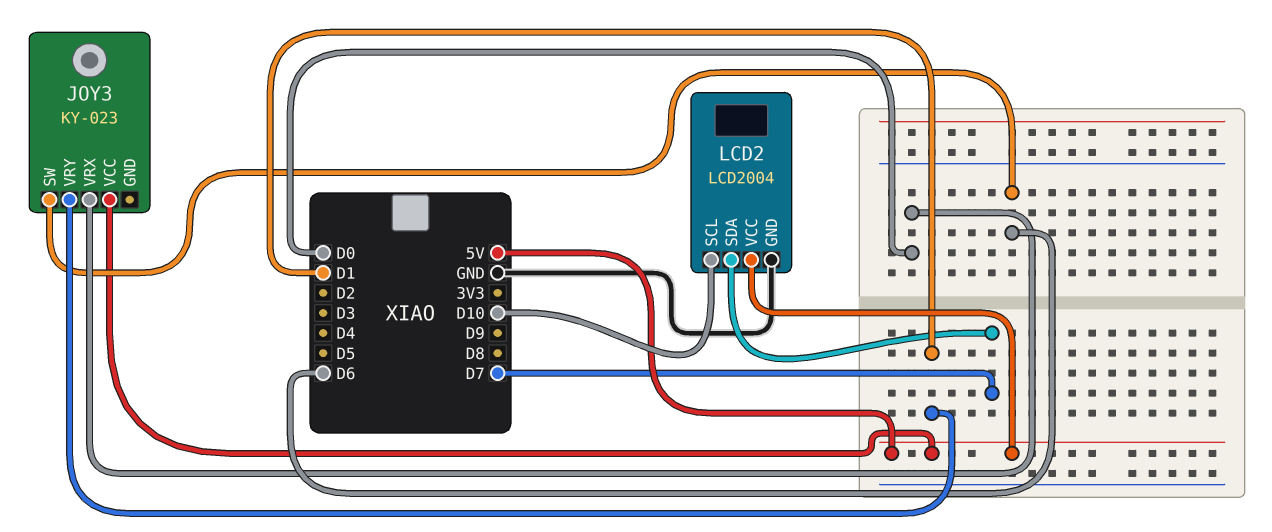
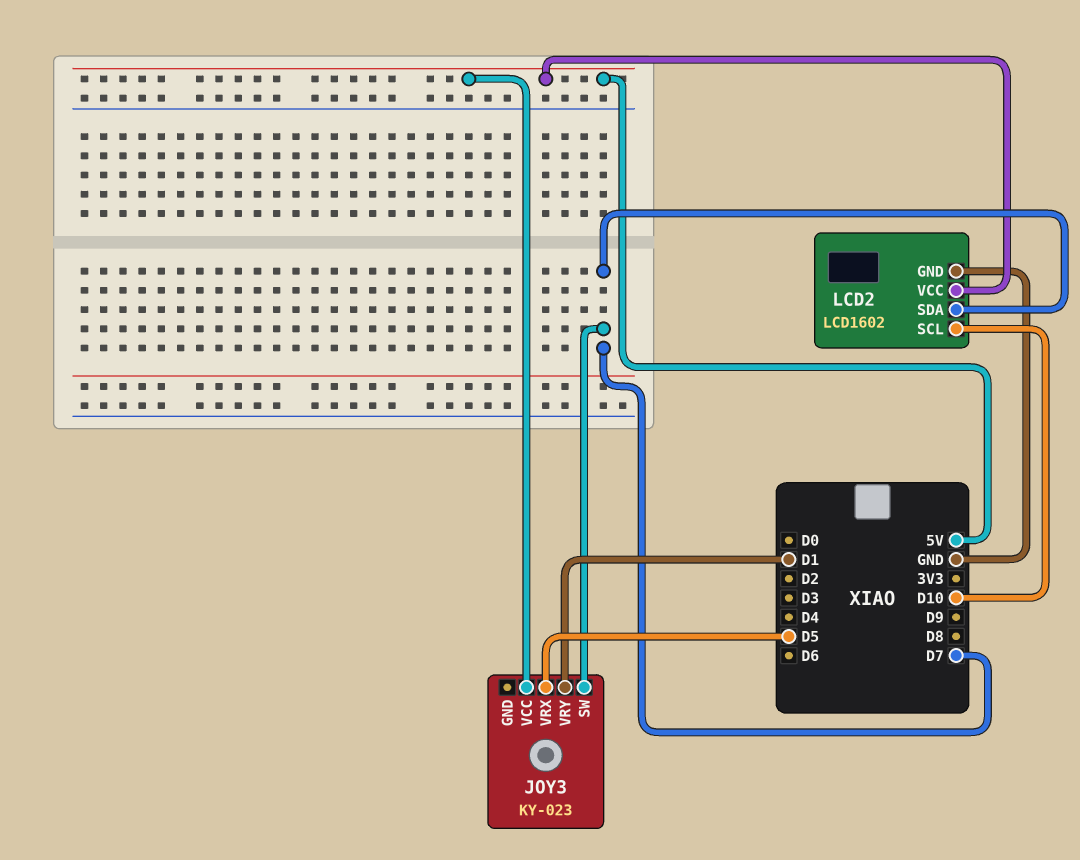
JOY3 pin SW: D6 -> D7
JOY3 pin VRX: D0 -> D5
LCD2: LCD2004 -> LCD1602

